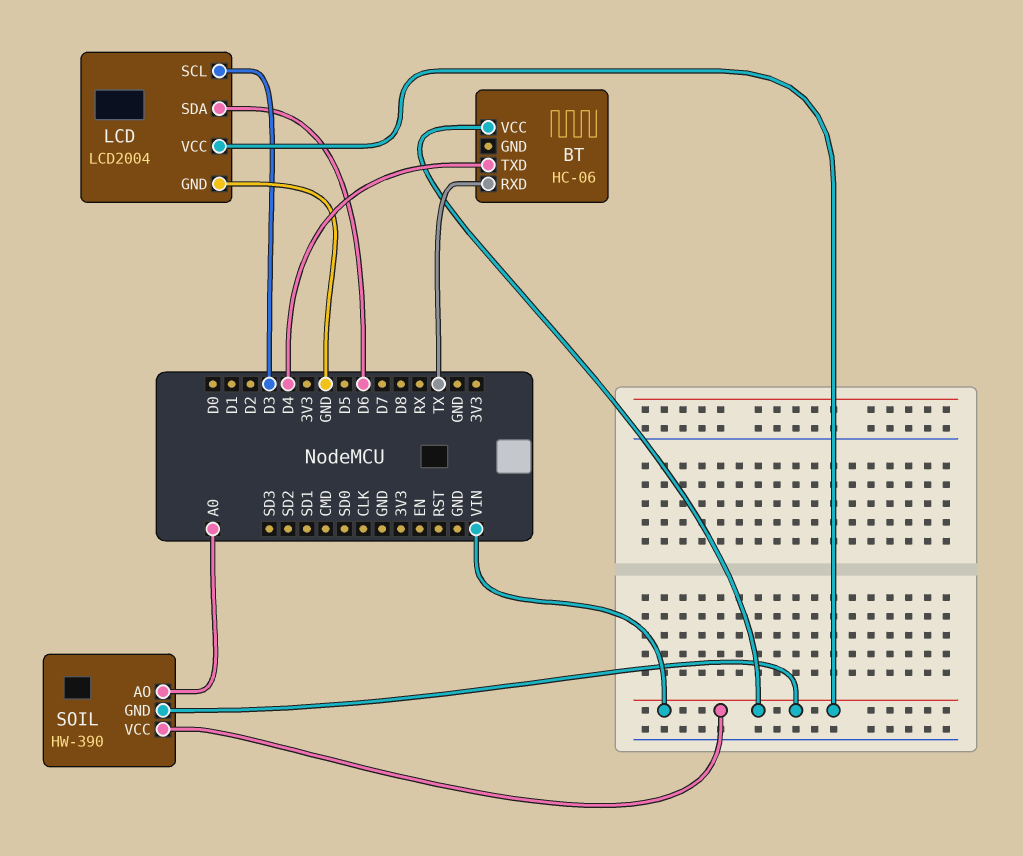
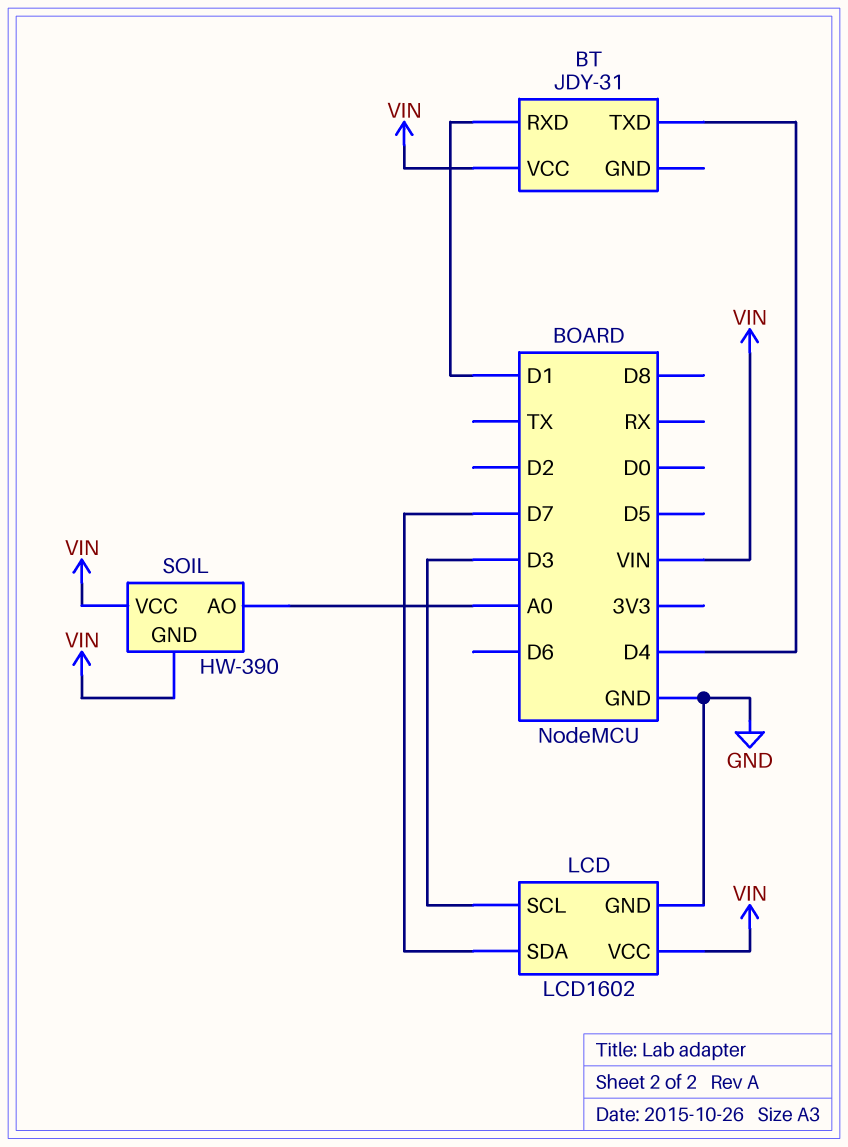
BT: HC-06 -> JDY-31
BT pin RXD: TX -> D1
LCD: LCD2004 -> LCD1602
LCD pin SDA: D6 -> D7

